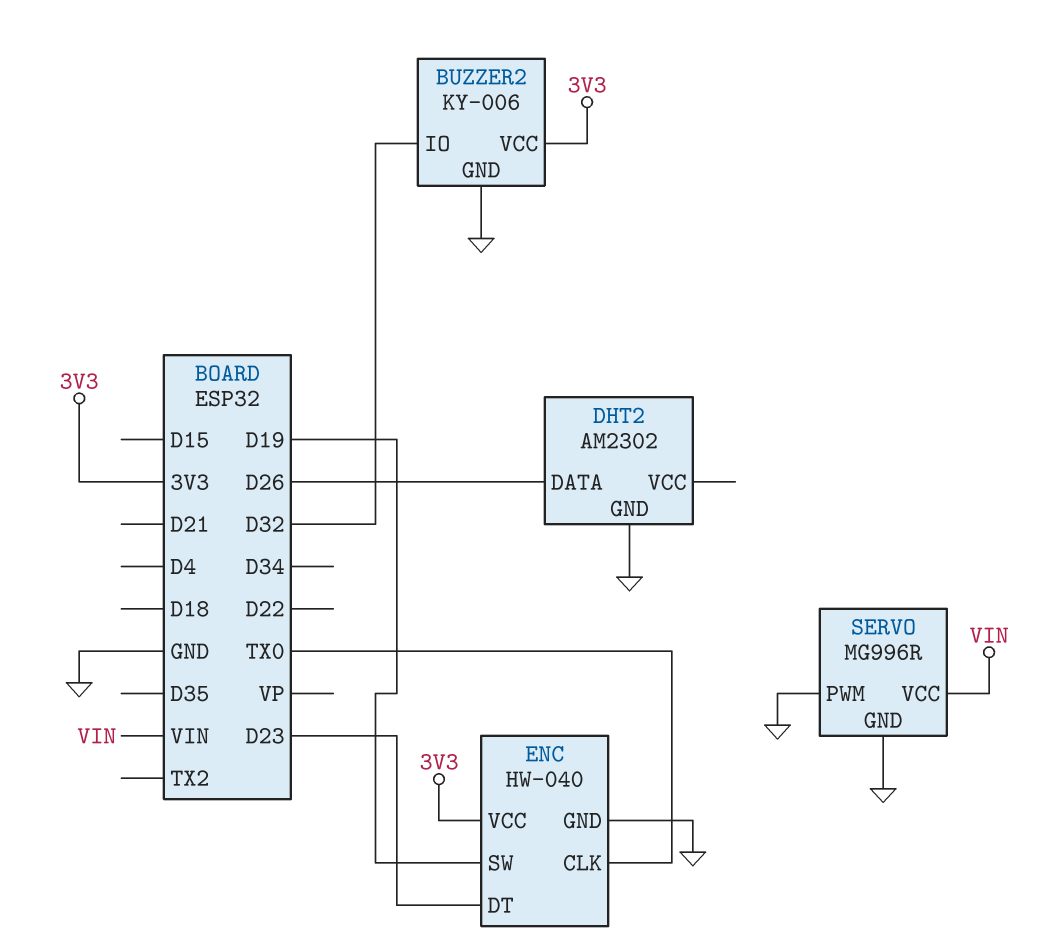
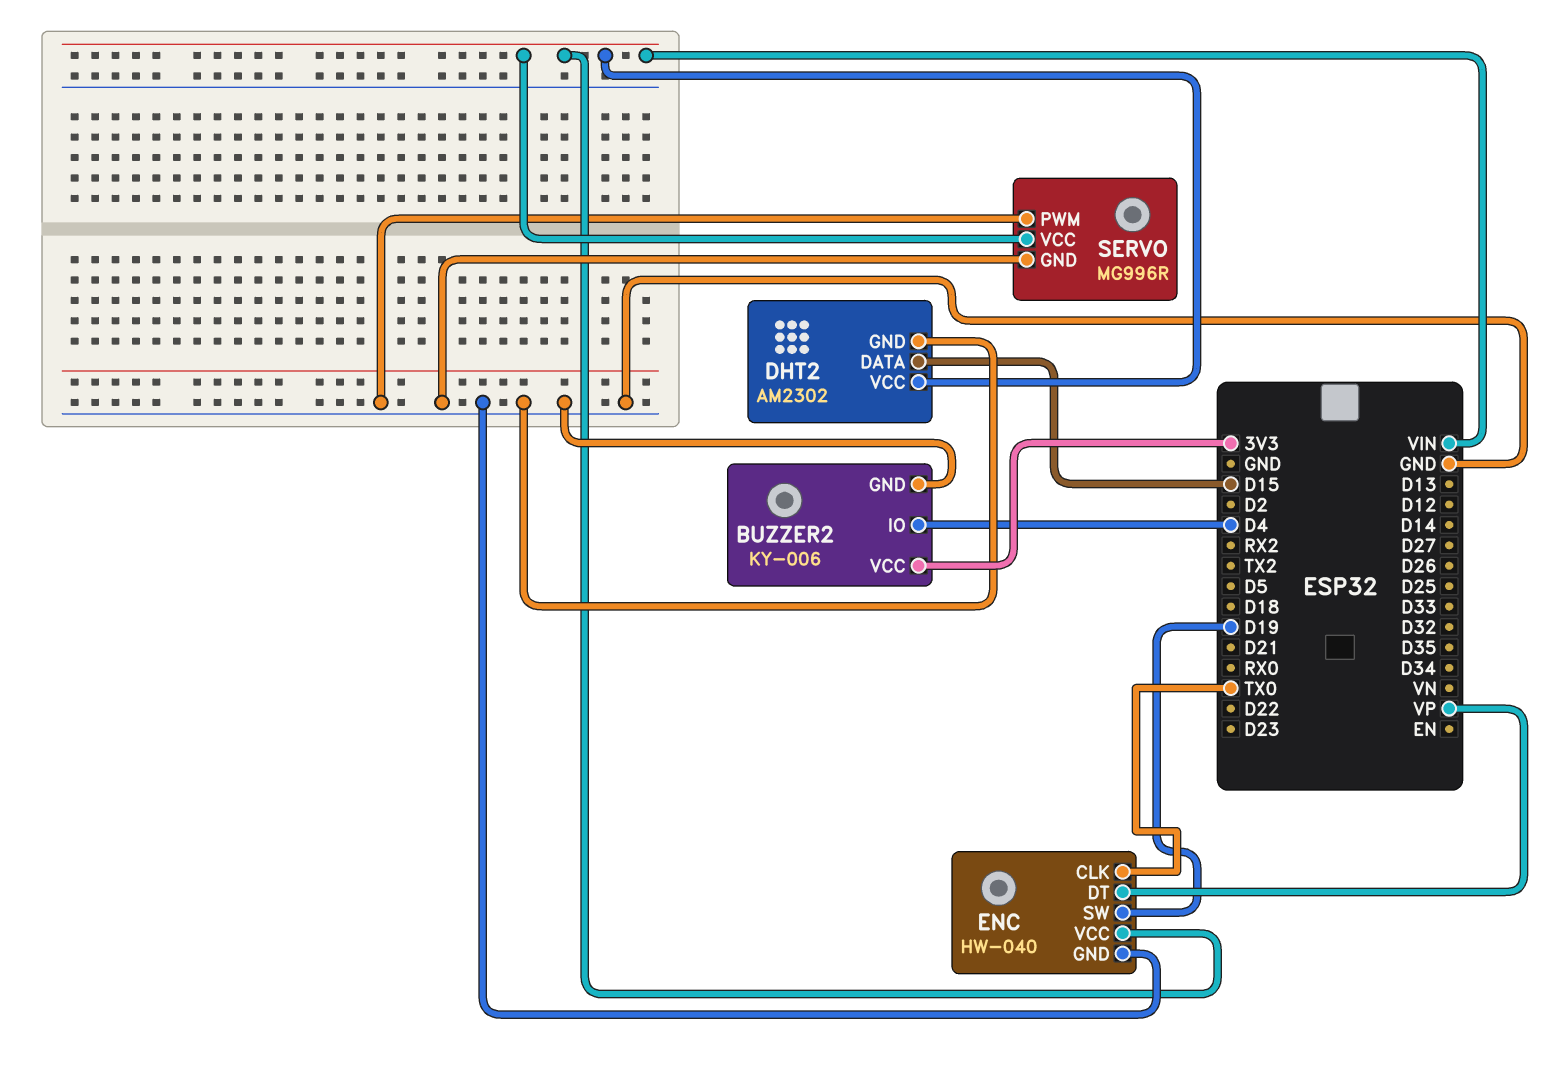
BUZZER2 pin IO: D32 -> D4
DHT2 pin DATA: D26 -> D15
DHT2 pin VCC: none -> VIN
ENC pin DT: D23 -> VP
ENC pin VCC: 3V3 -> VIN

